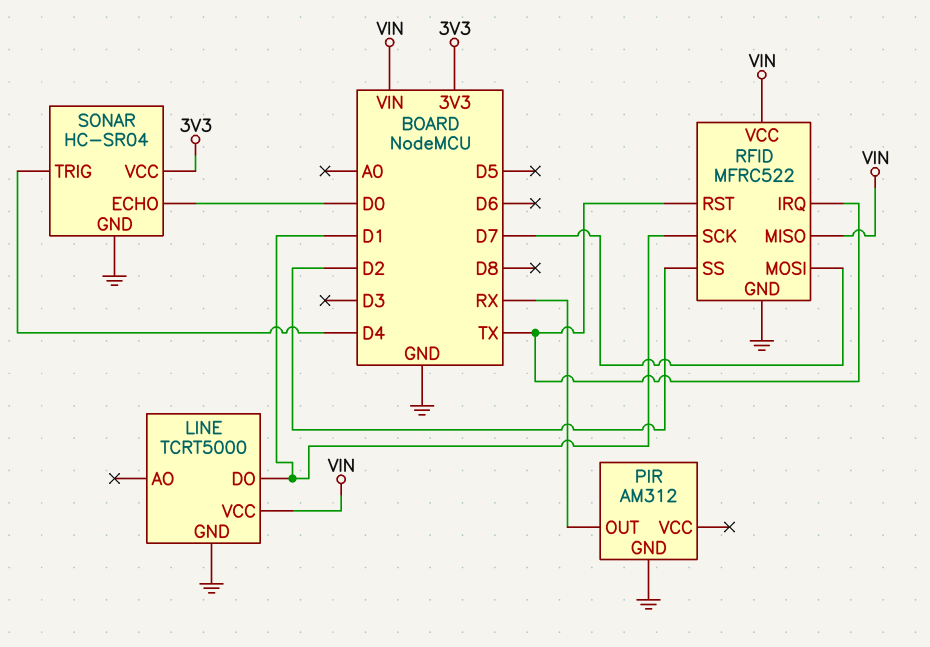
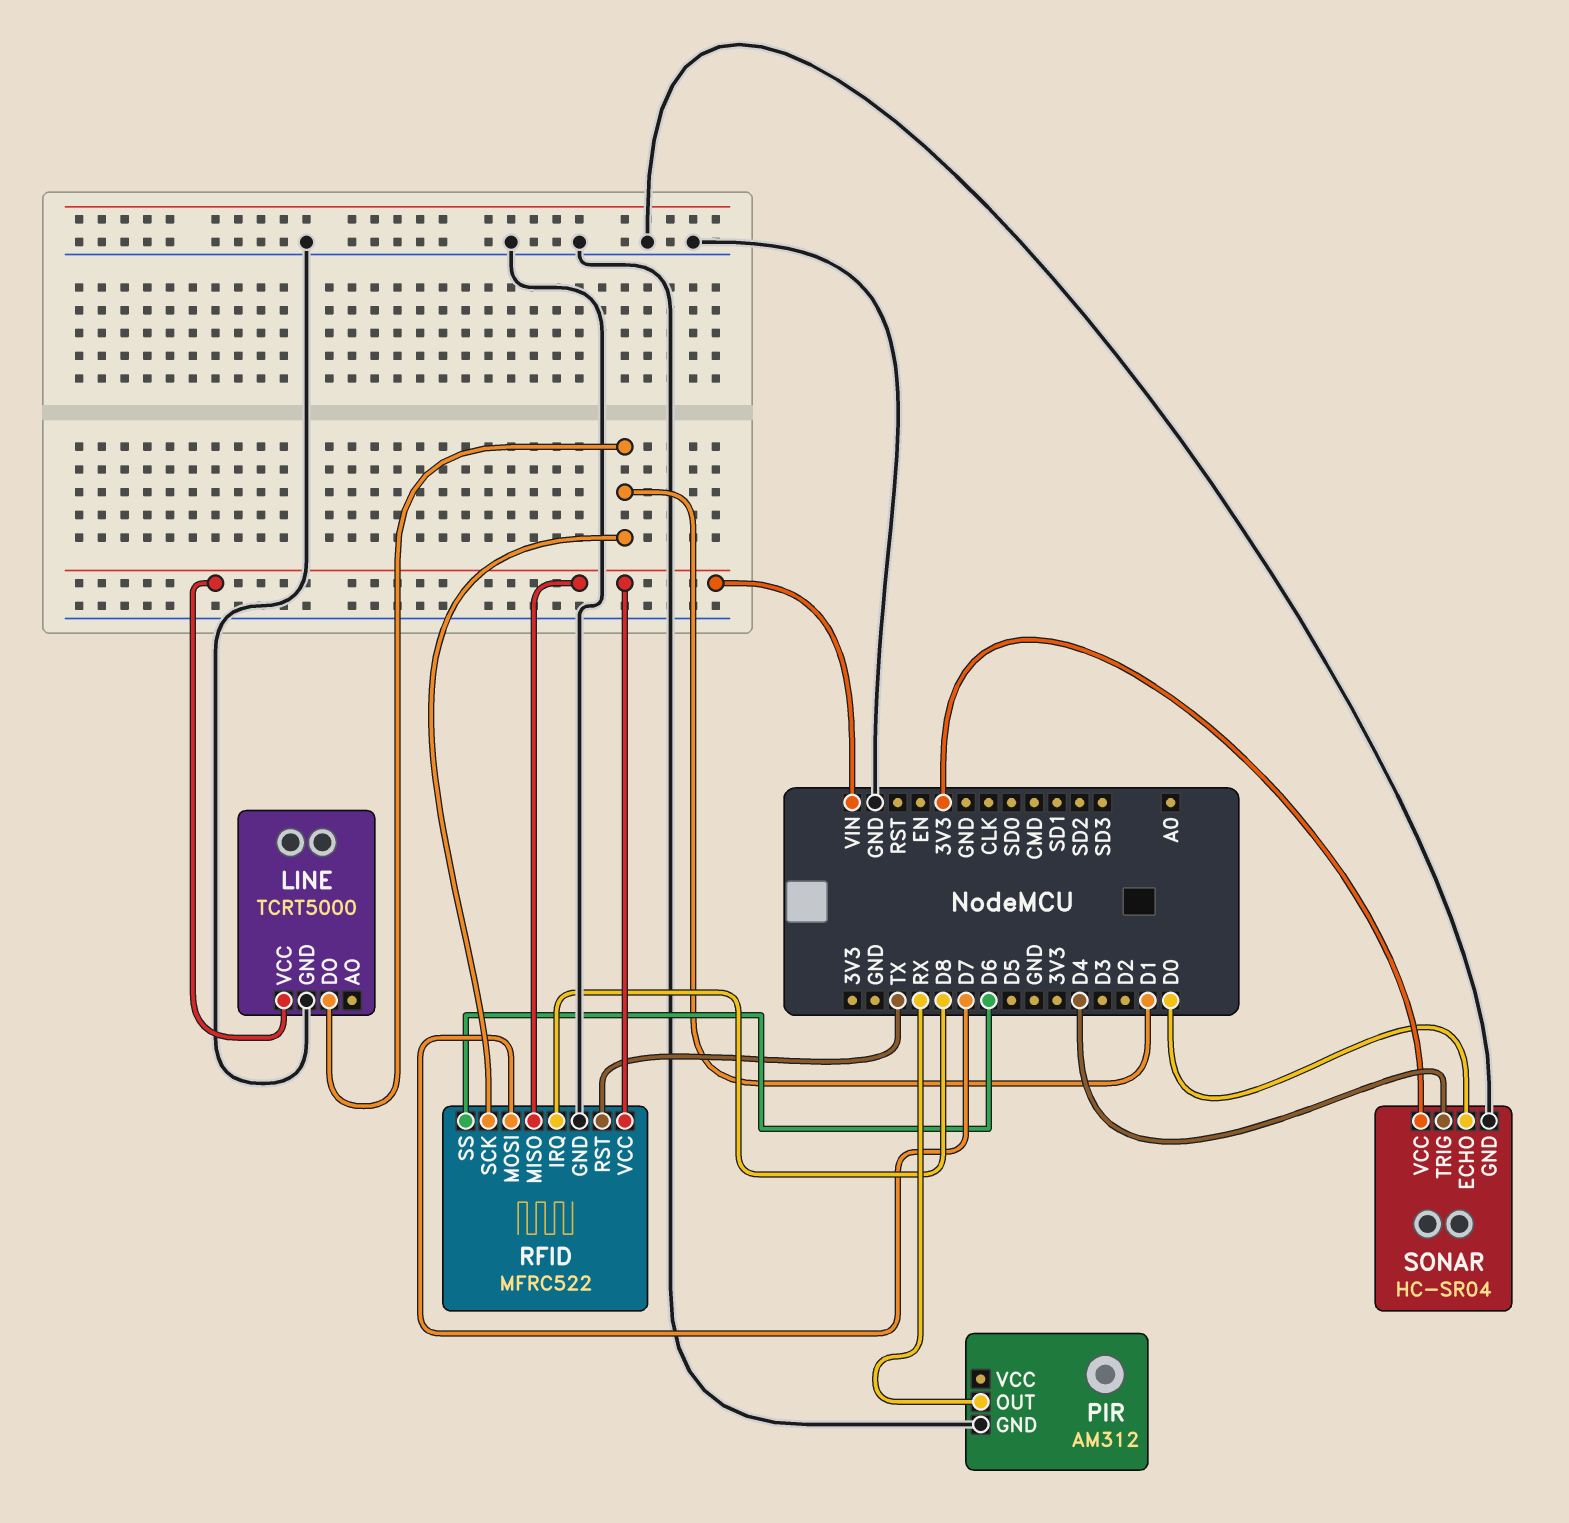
RFID pin IRQ: TX -> D8
RFID pin SS: D2 -> D6

